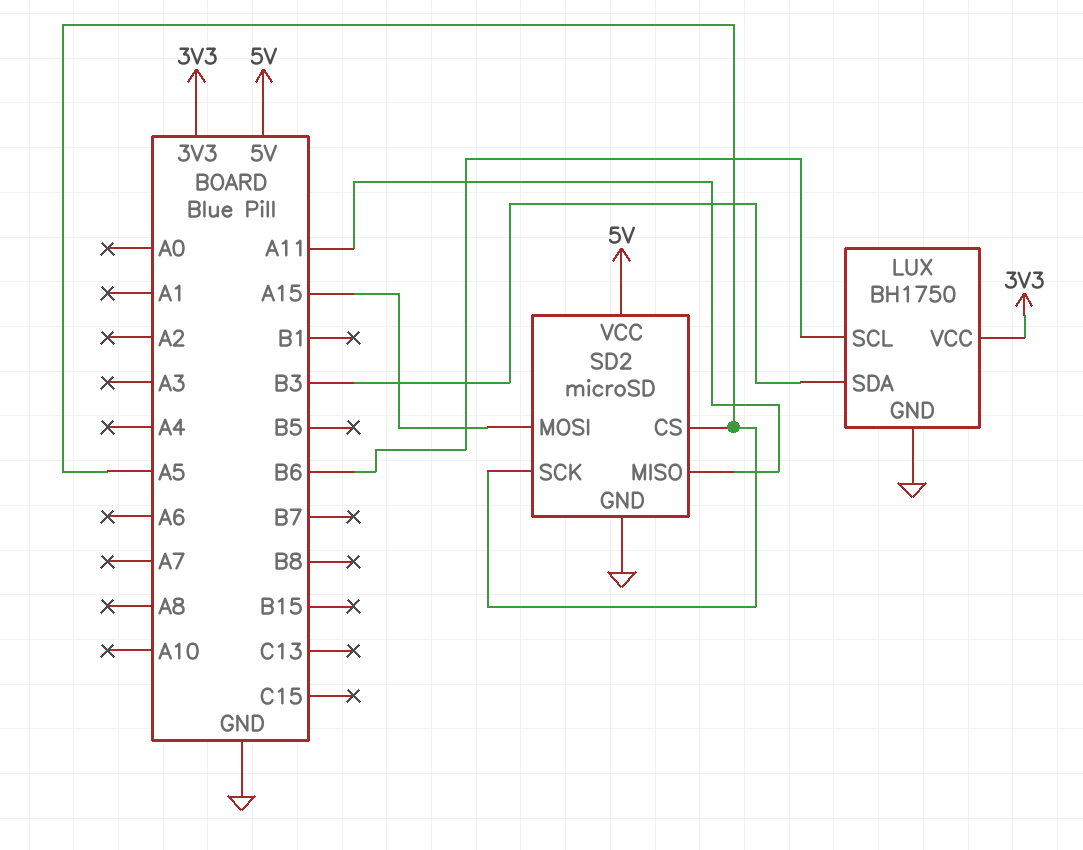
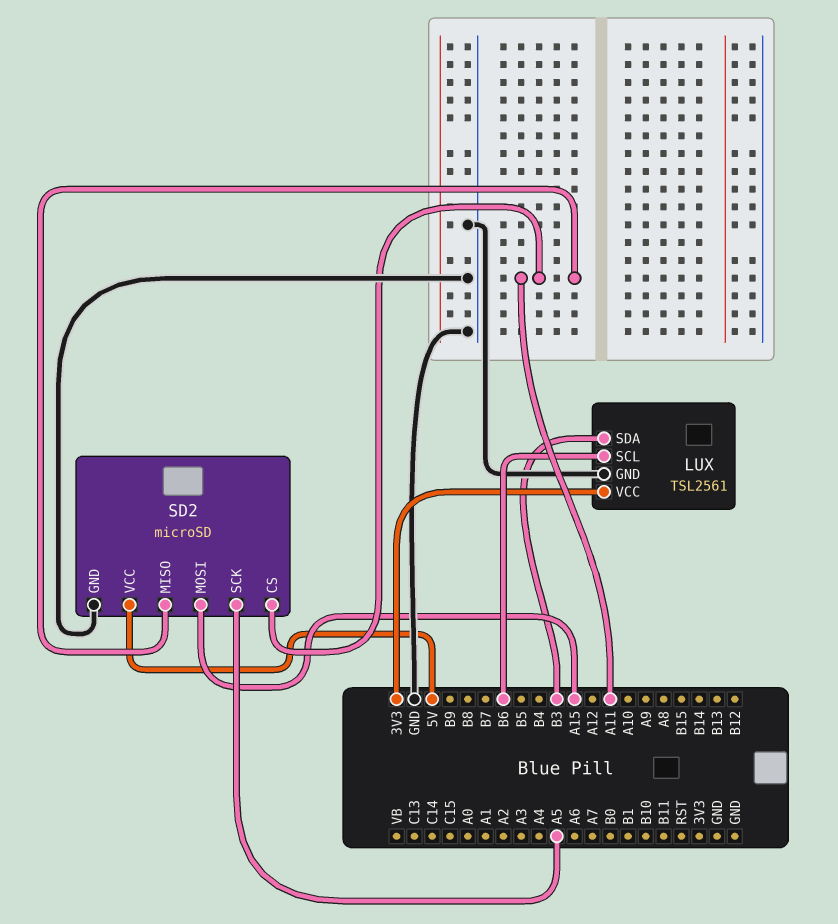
LUX: BH1750 -> TSL2561
SD2 pin CS: A5 -> A11

